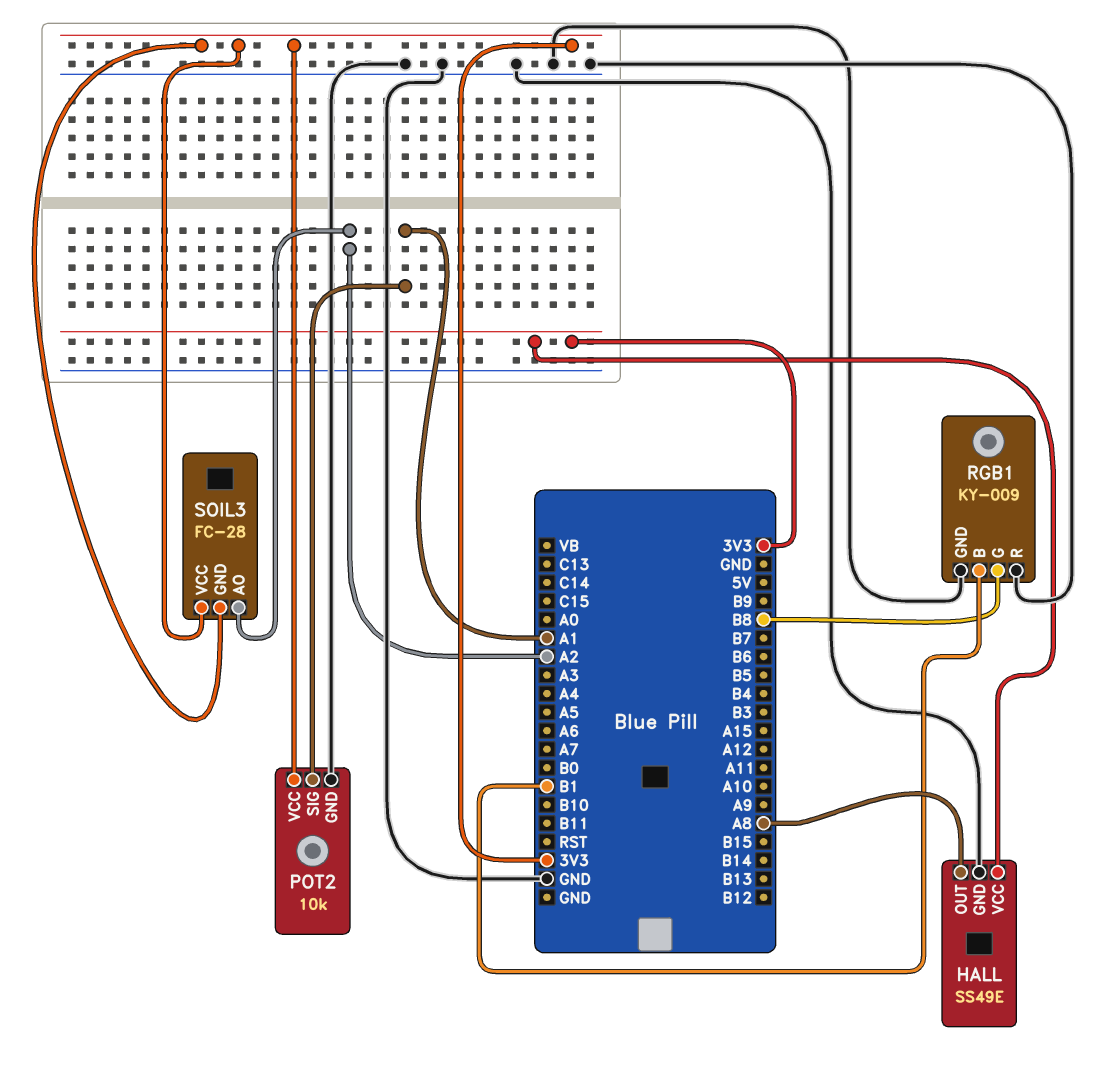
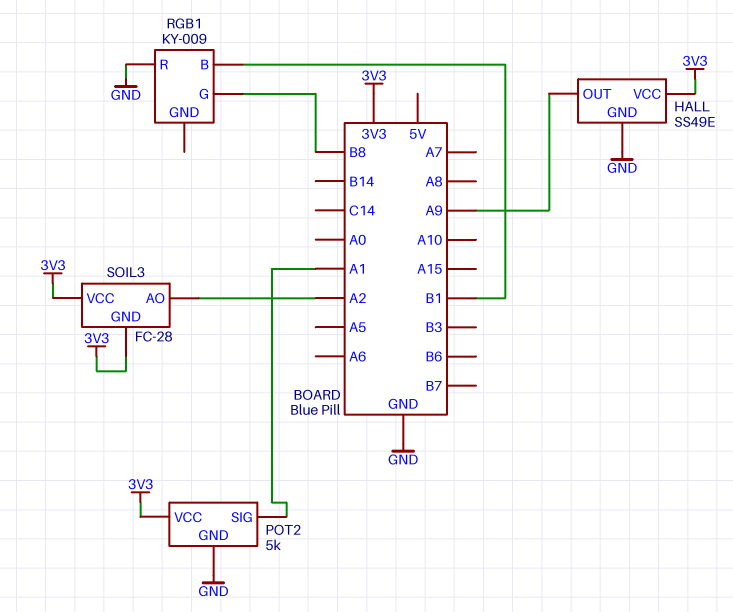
HALL pin OUT: A8 -> A9
POT2: 10k -> 5k
RGB1 pin GND: GND -> none

